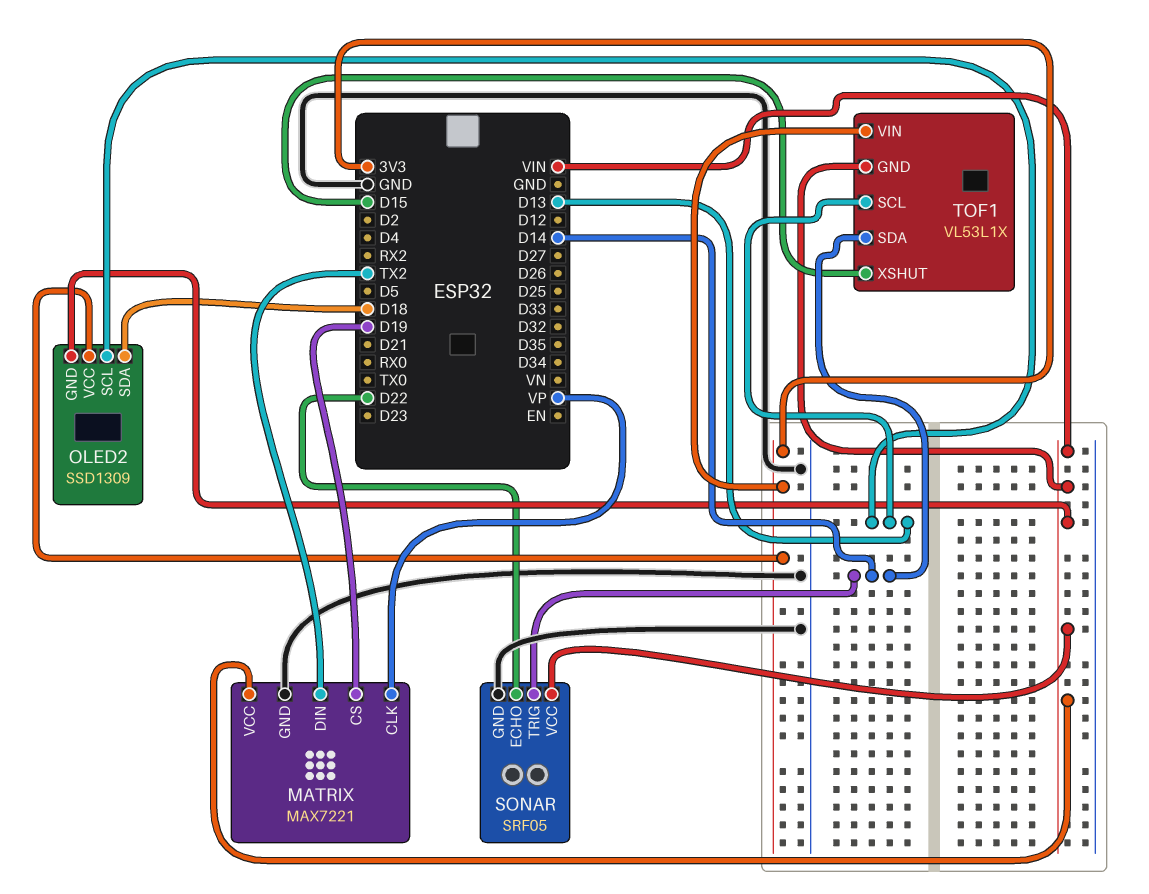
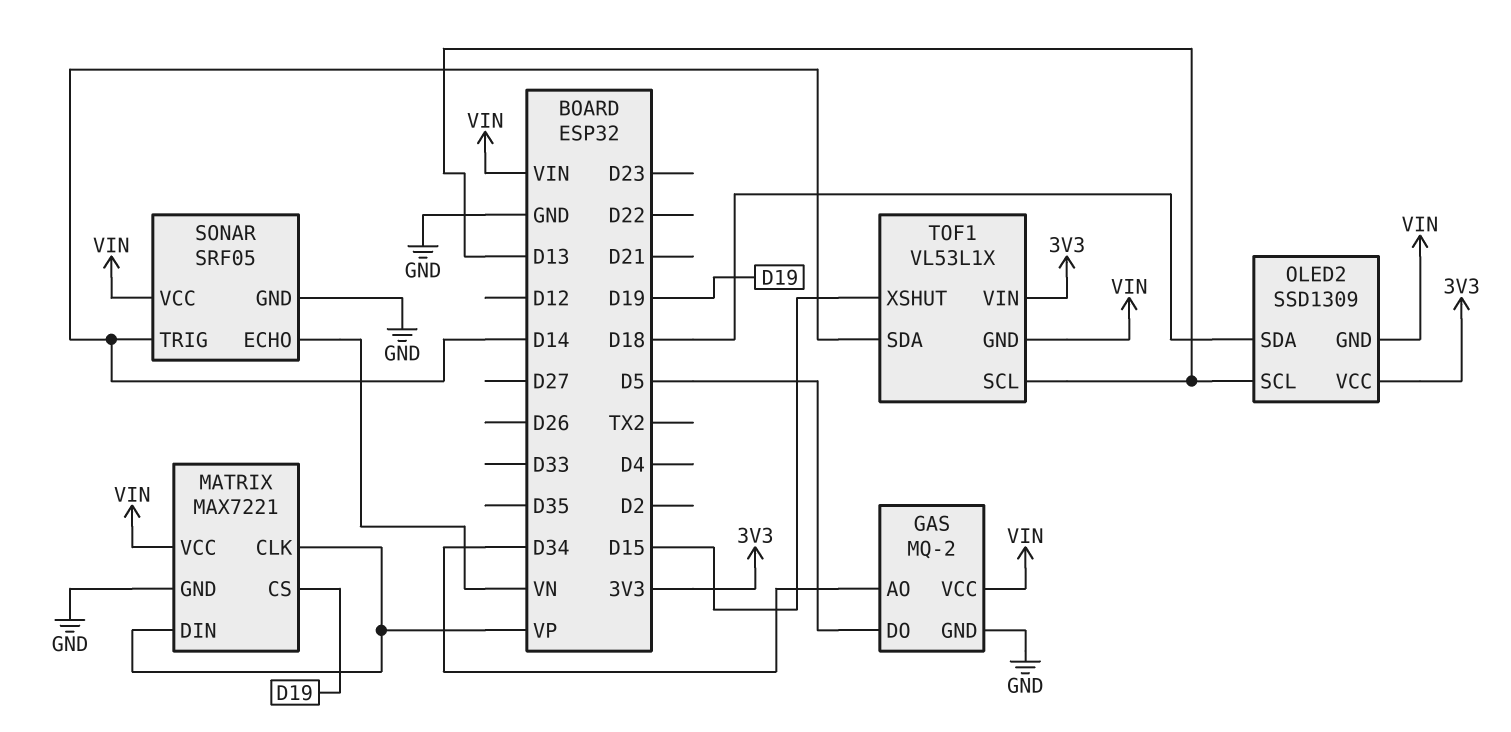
GAS: none -> MQ-2
GAS pin AO: none -> D34
GAS pin DO: none -> D5
GAS pin GND: none -> GND
GAS pin VCC: none -> VIN
MATRIX pin DIN: TX2 -> VP
SONAR pin ECHO: D22 -> VN

